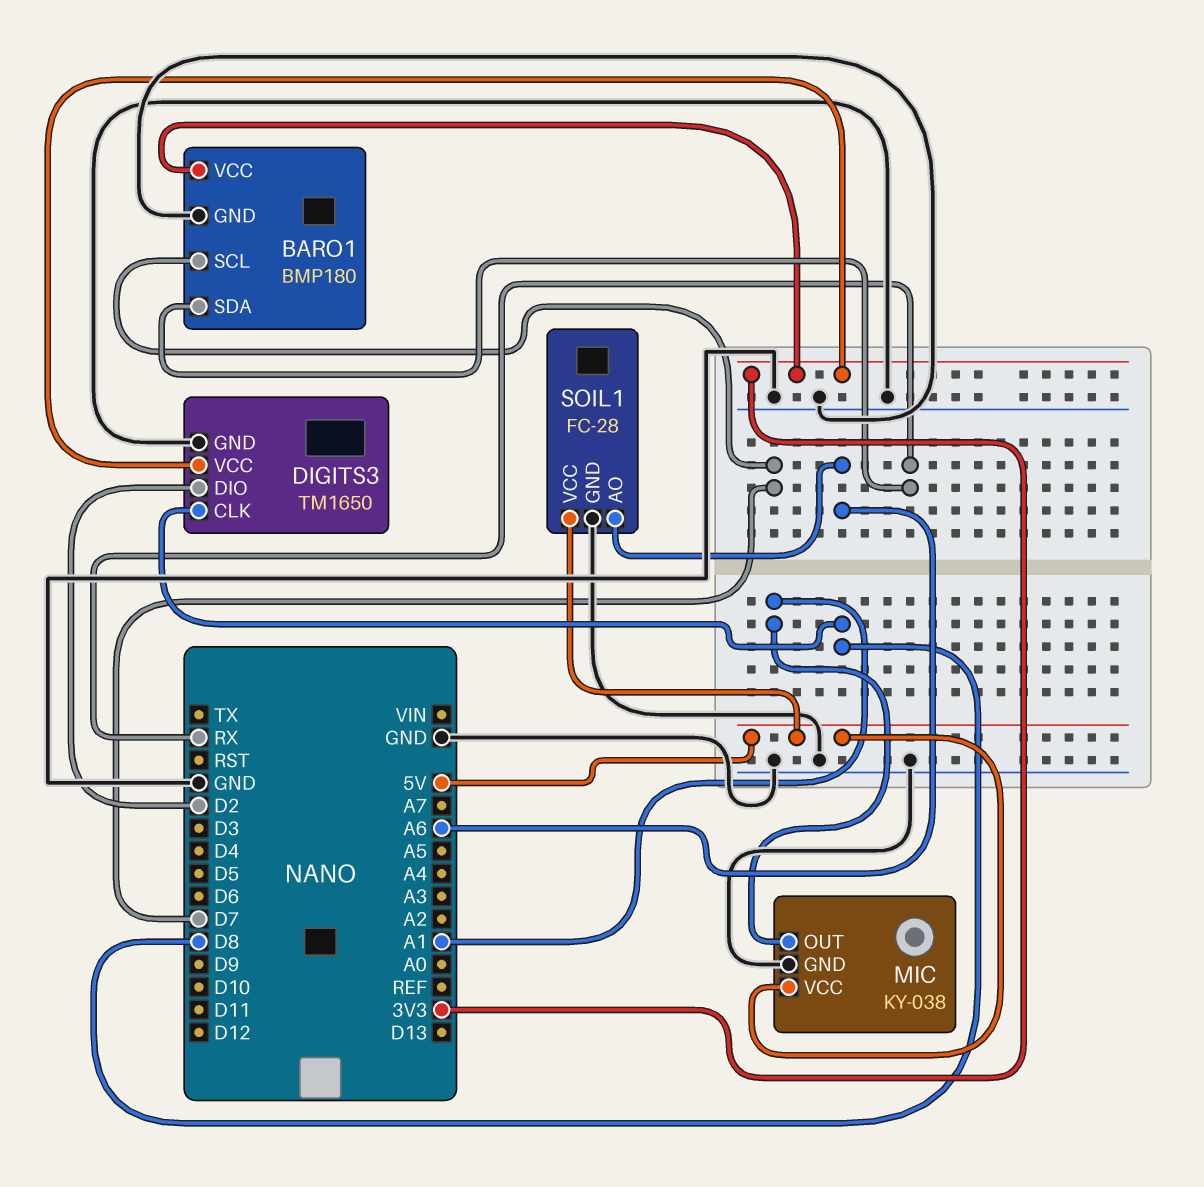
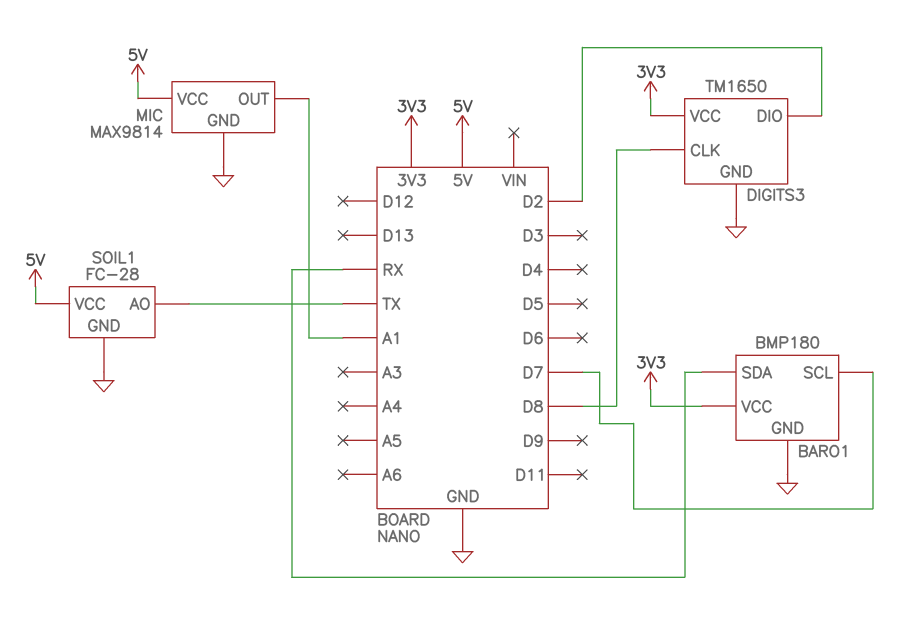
MIC: KY-038 -> MAX9814
SOIL1 pin AO: A6 -> TX

